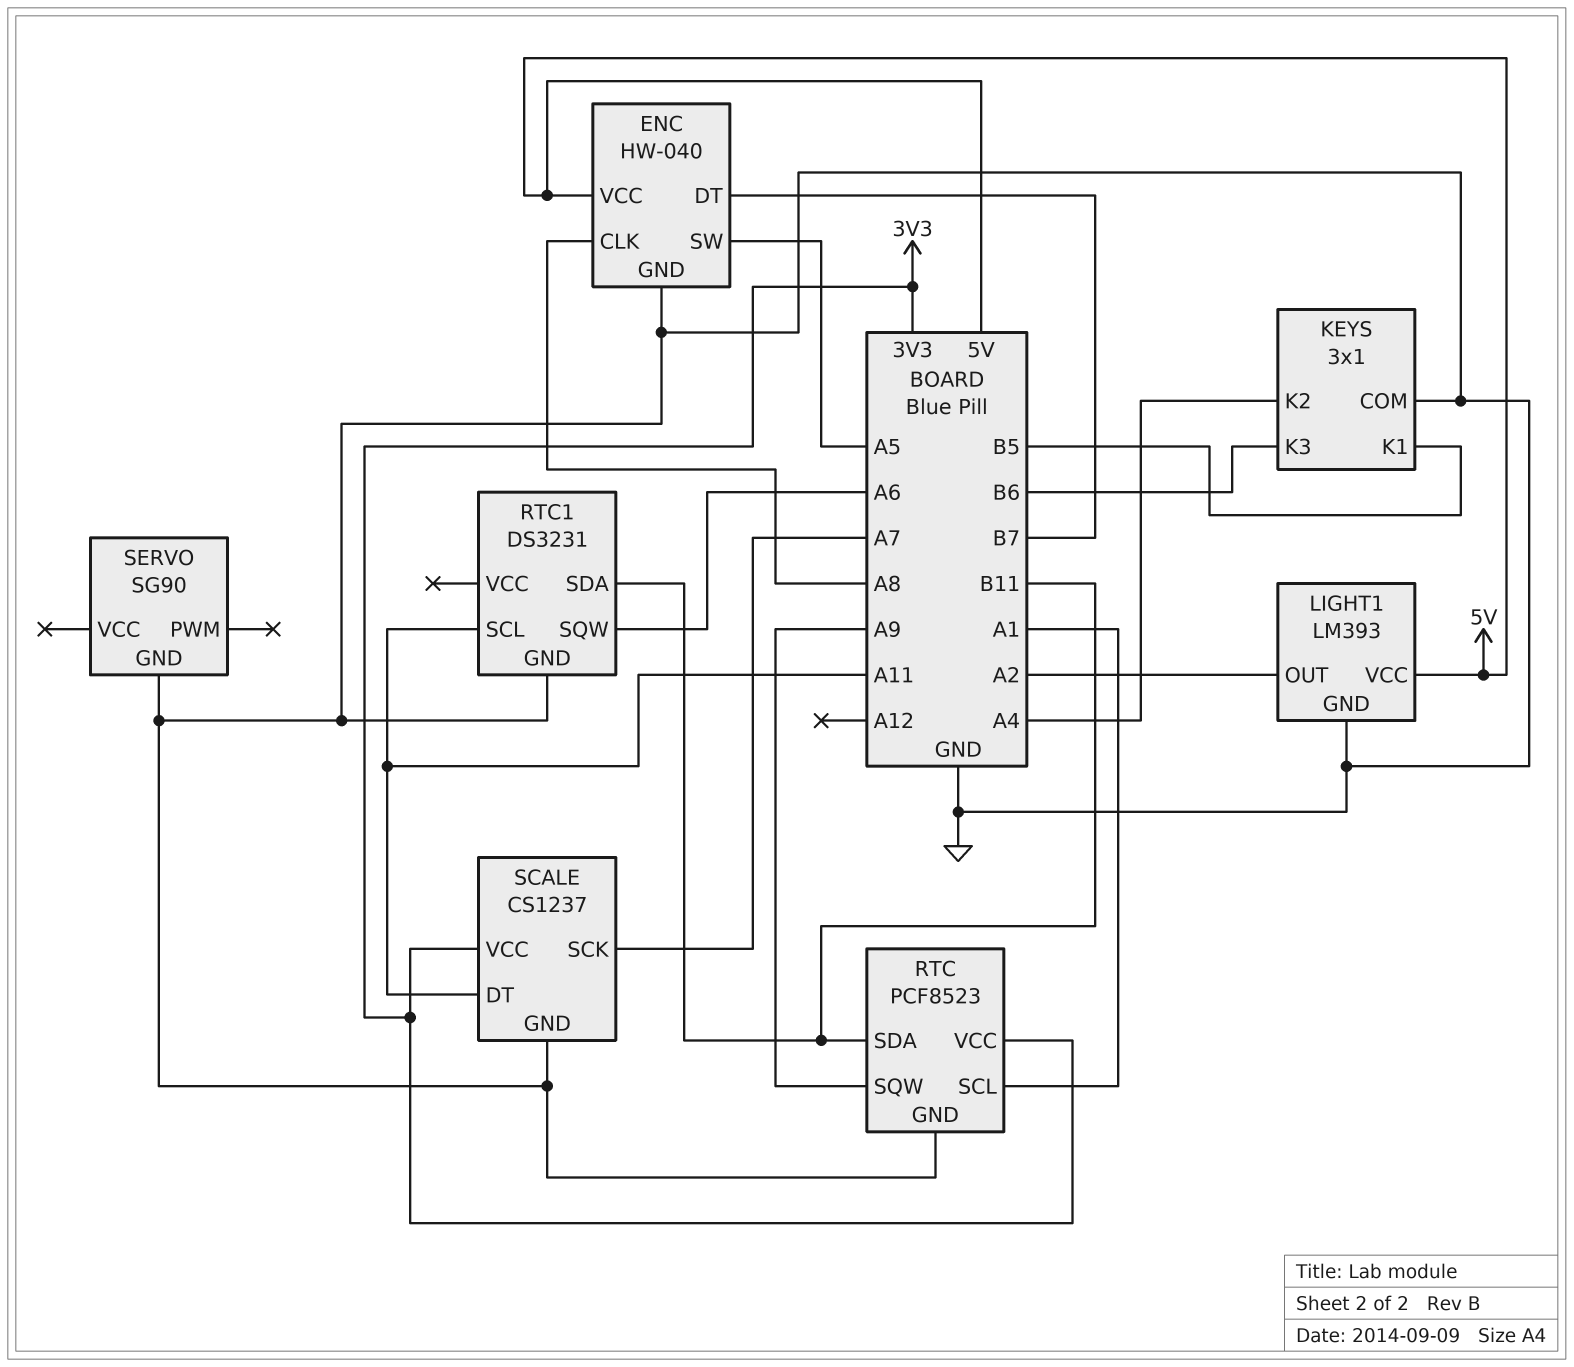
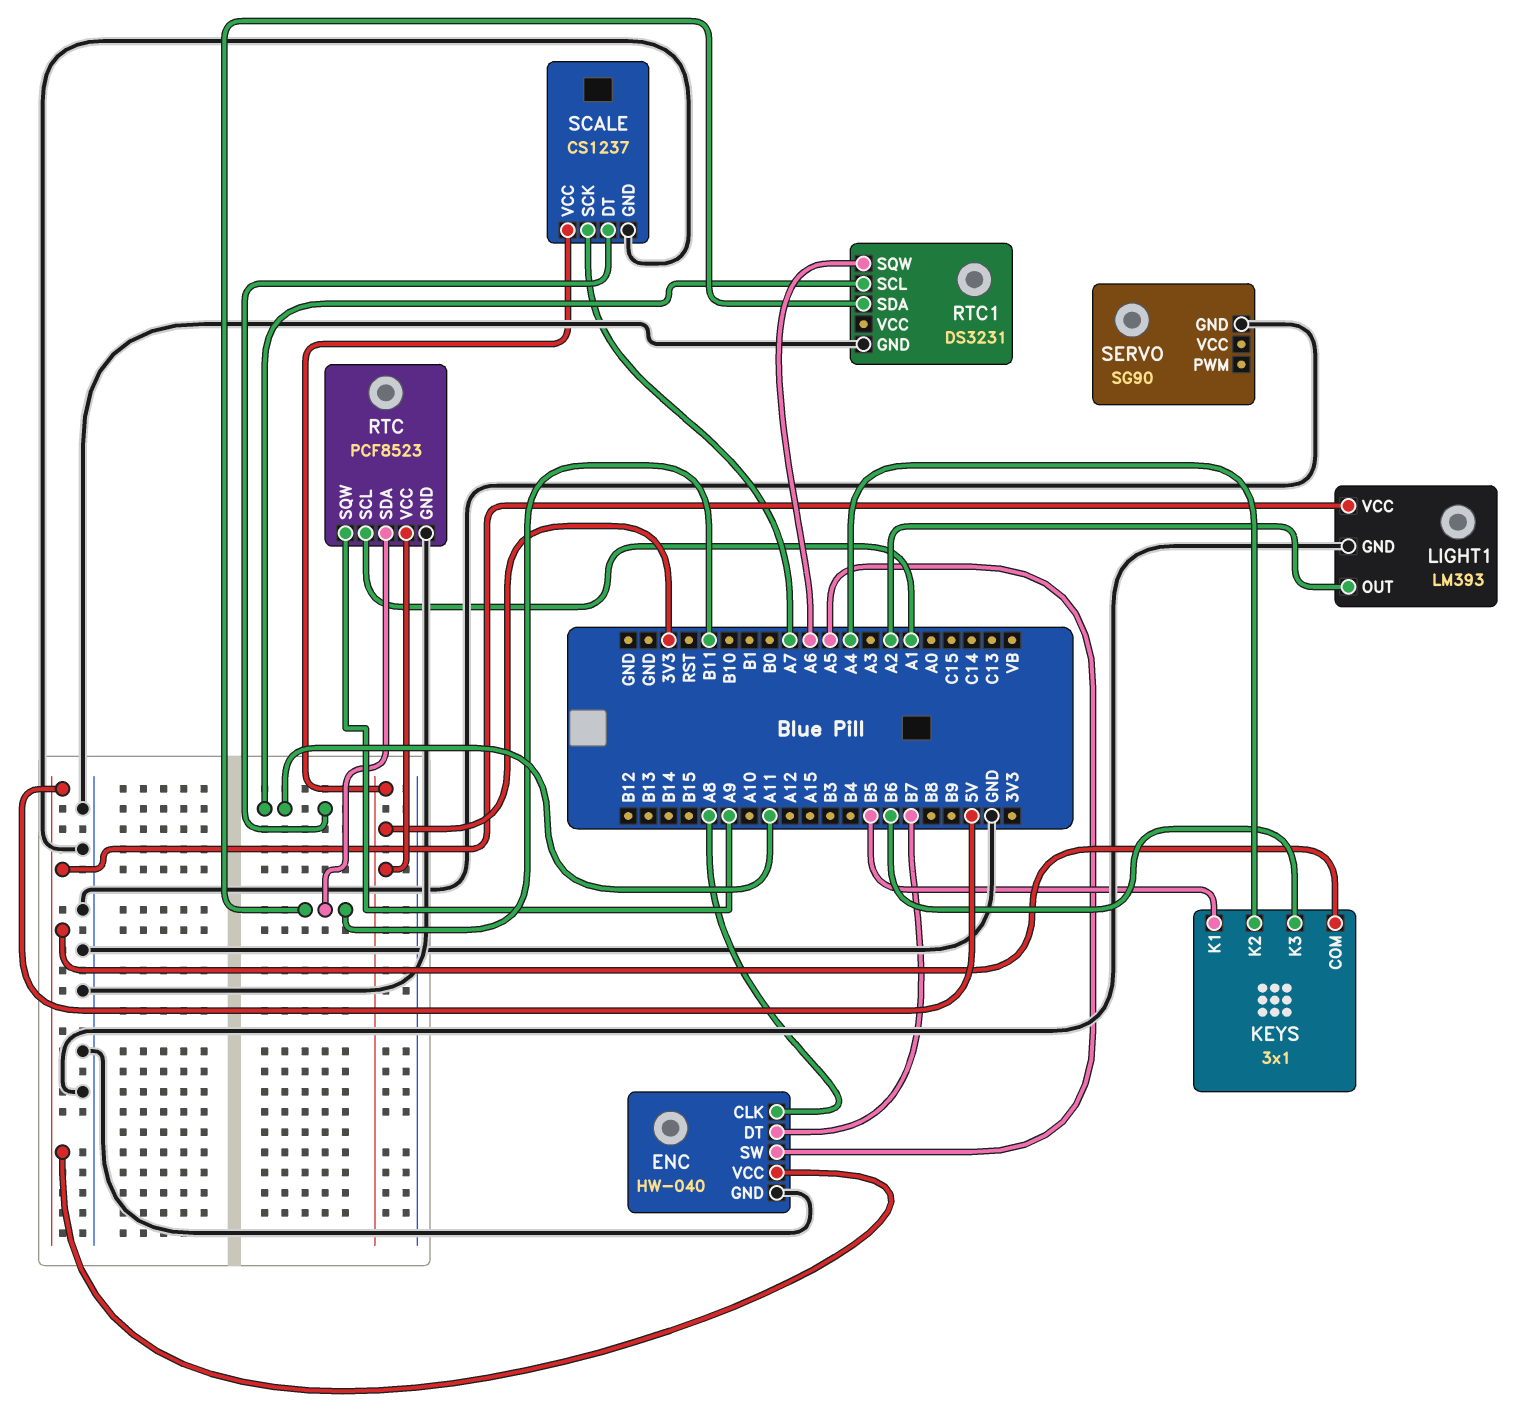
KEYS pin COM: GND -> 5V

